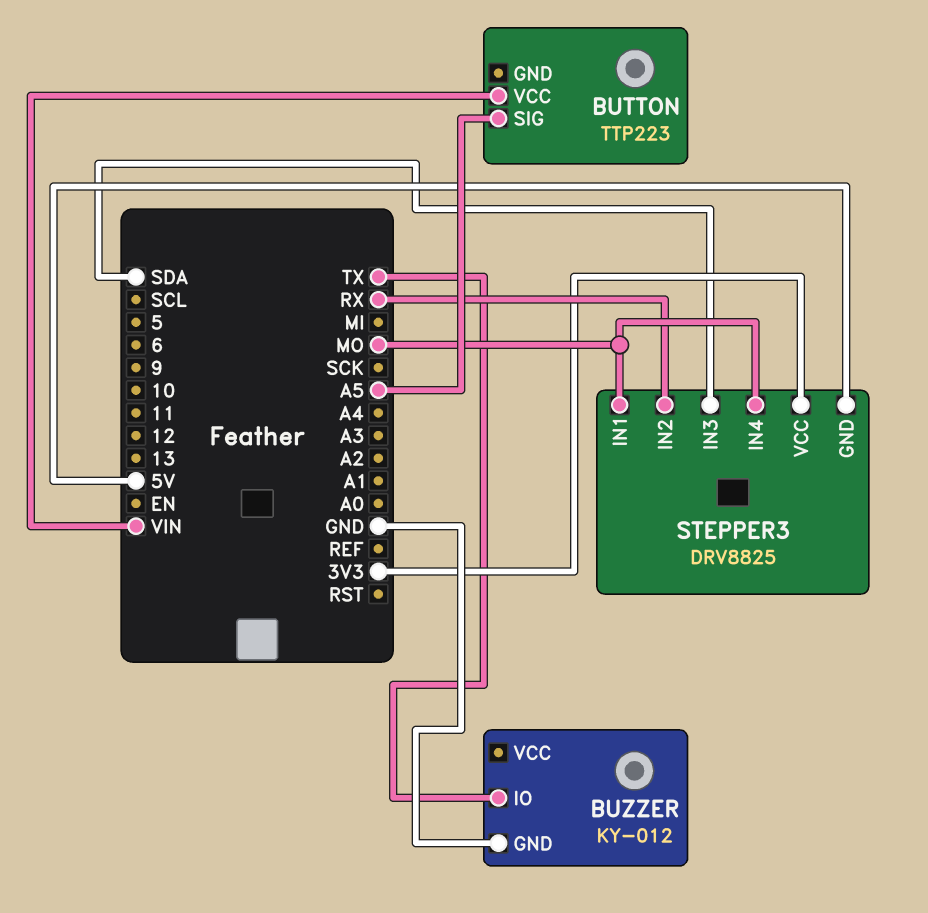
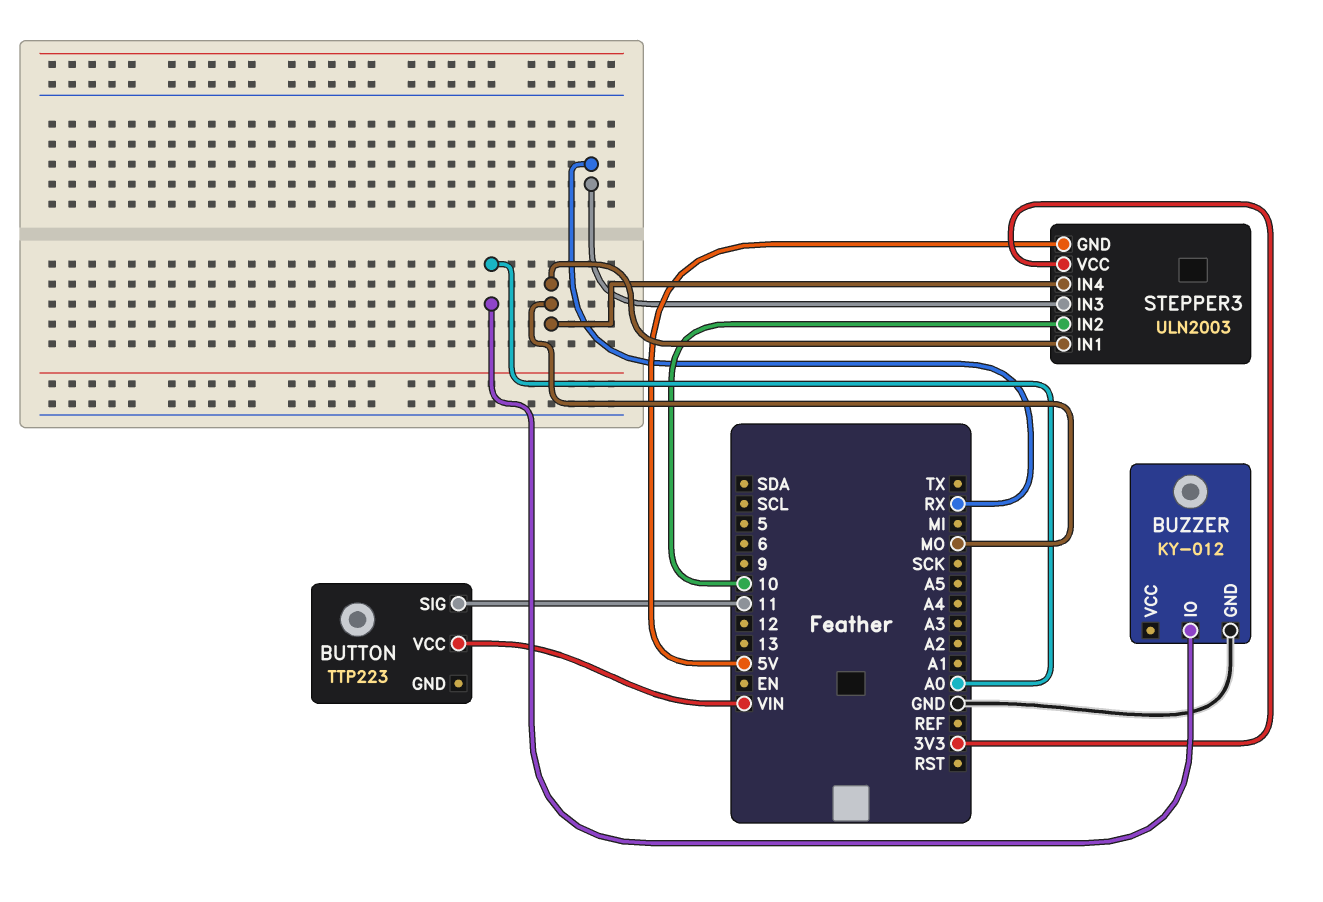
BUTTON pin SIG: A5 -> 11
BUZZER pin IO: TX -> A0
STEPPER3: DRV8825 -> ULN2003
STEPPER3 pin IN2: RX -> 10
STEPPER3 pin IN3: SDA -> RX

